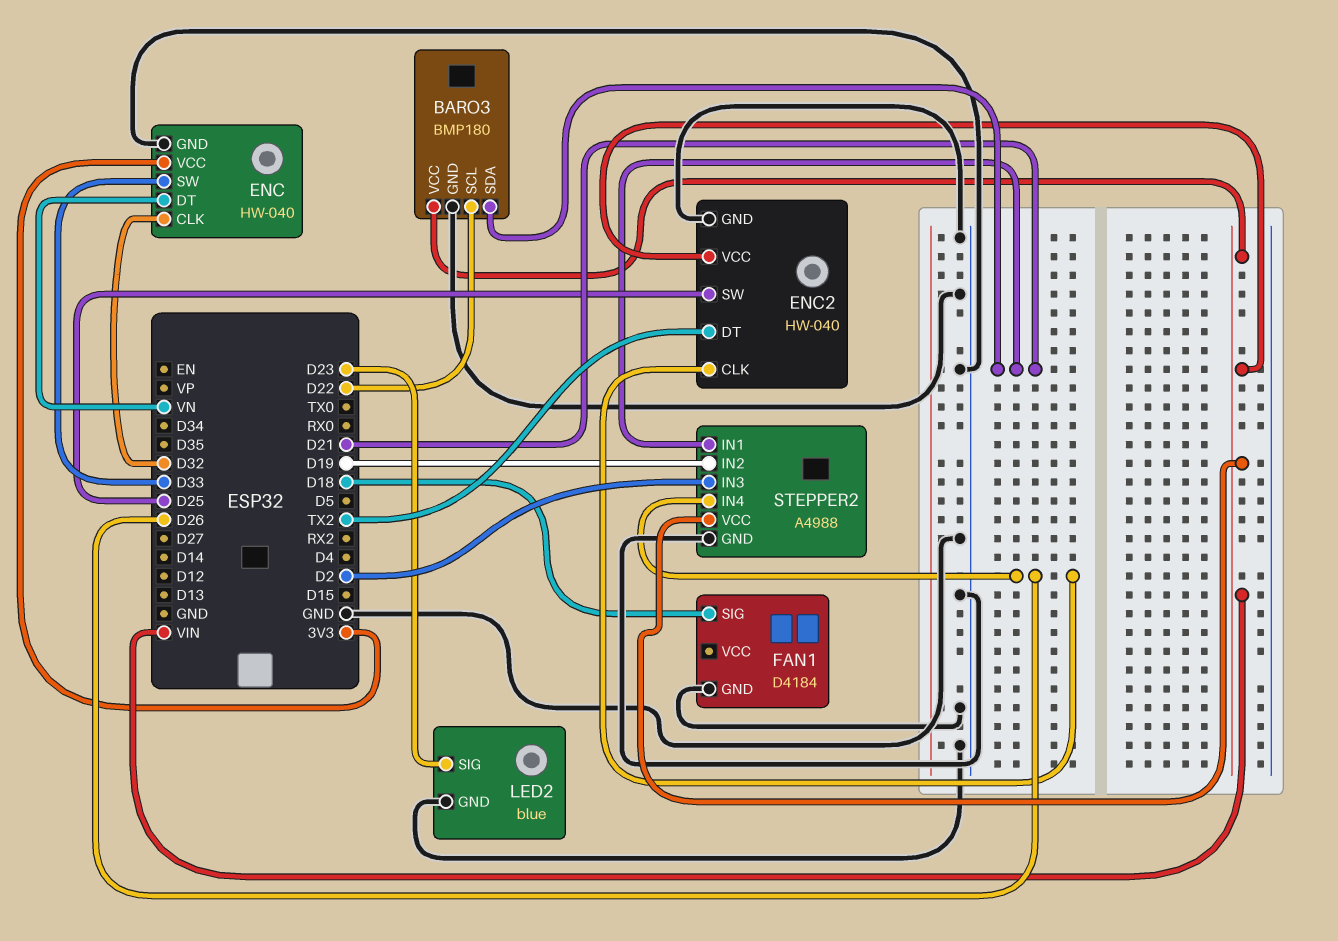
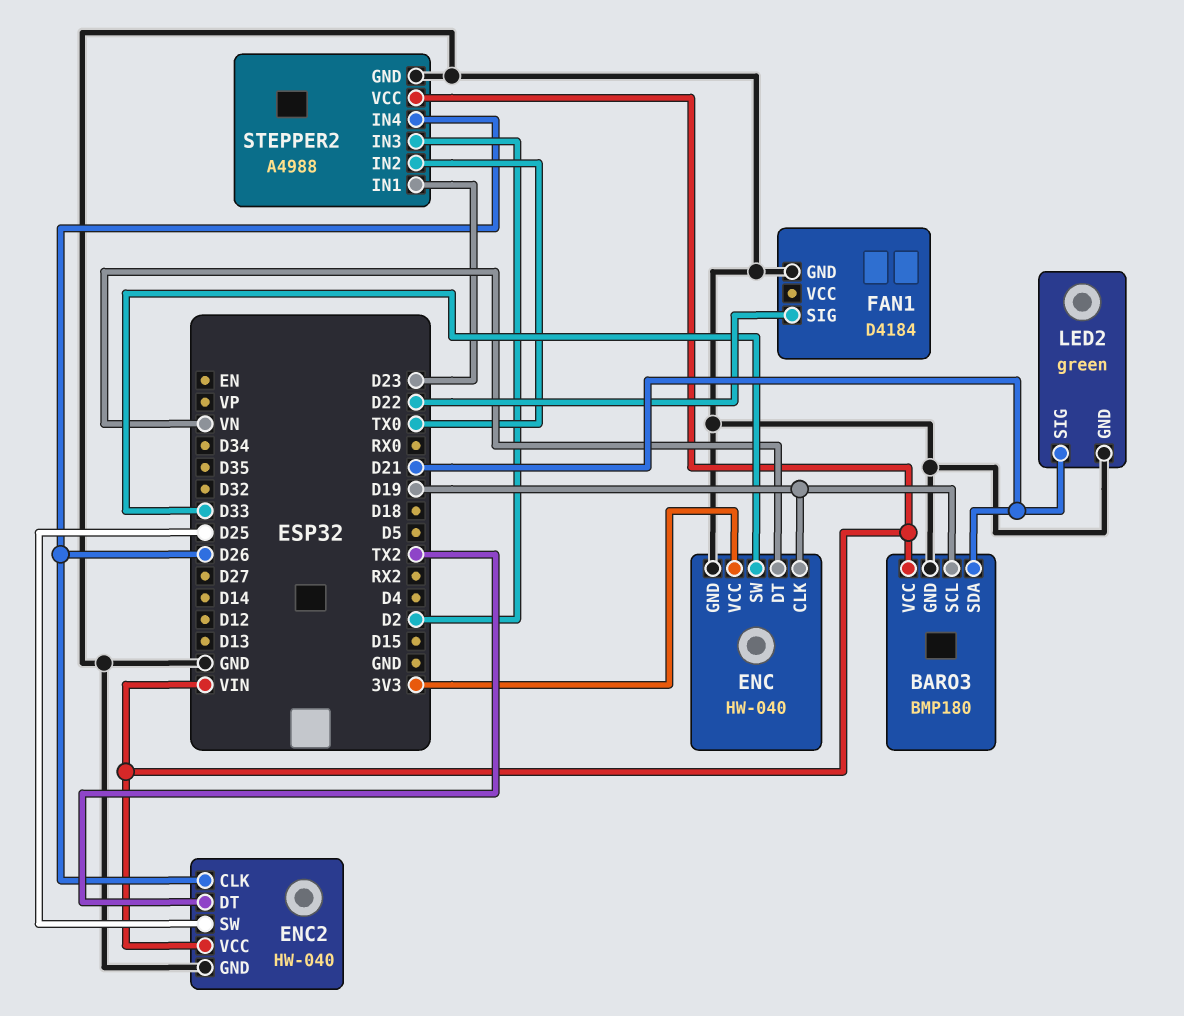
BARO3 pin SCL: D22 -> D19
ENC pin CLK: D32 -> D19
FAN1 pin SIG: D18 -> D22
LED2: blue -> green
LED2 pin SIG: D23 -> D21
STEPPER2 pin IN1: D21 -> D23
STEPPER2 pin IN2: D19 -> TX0

